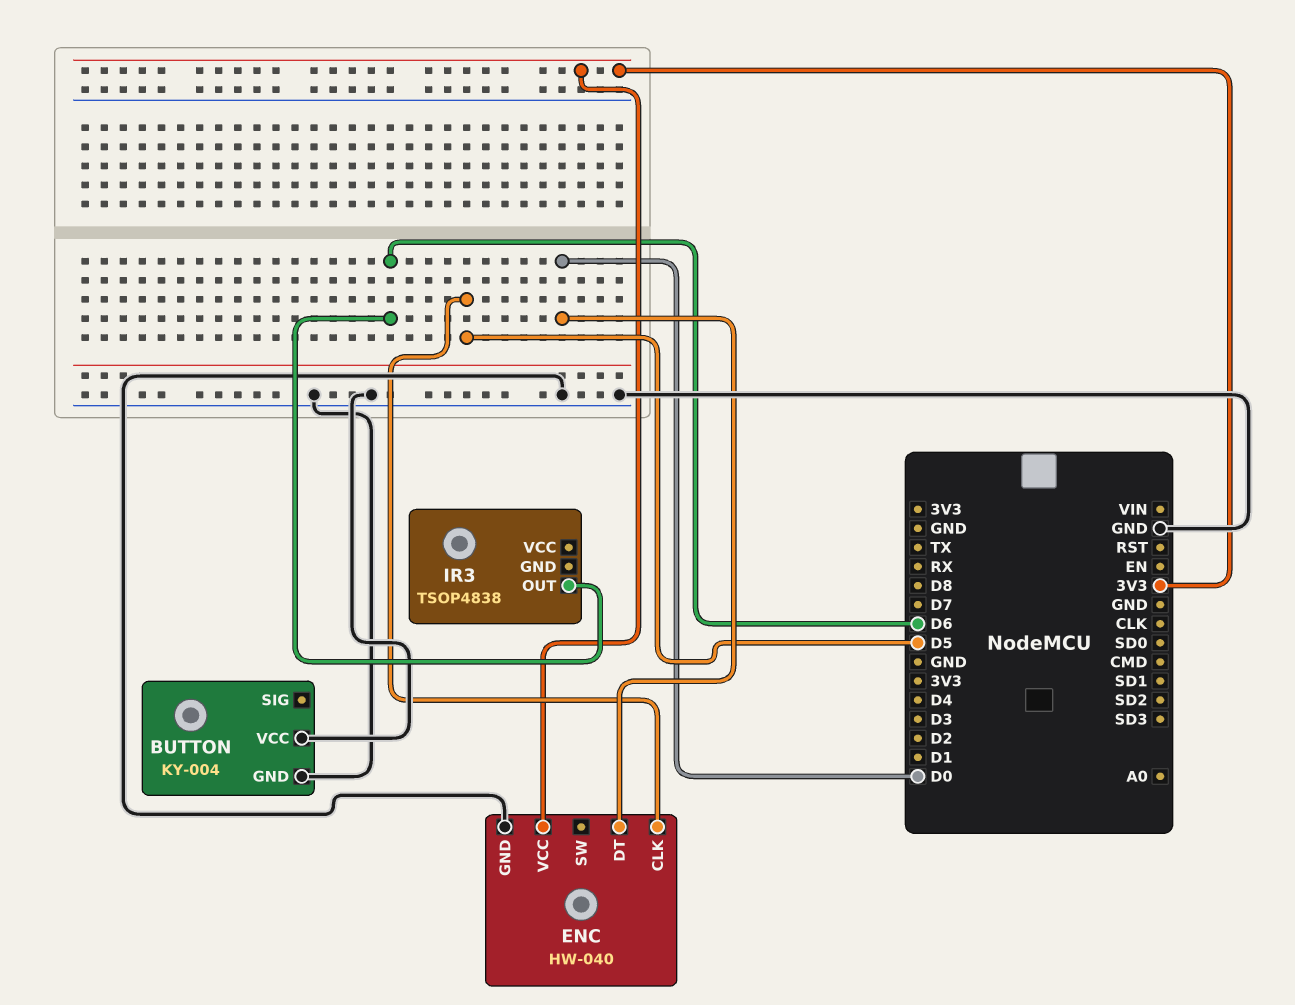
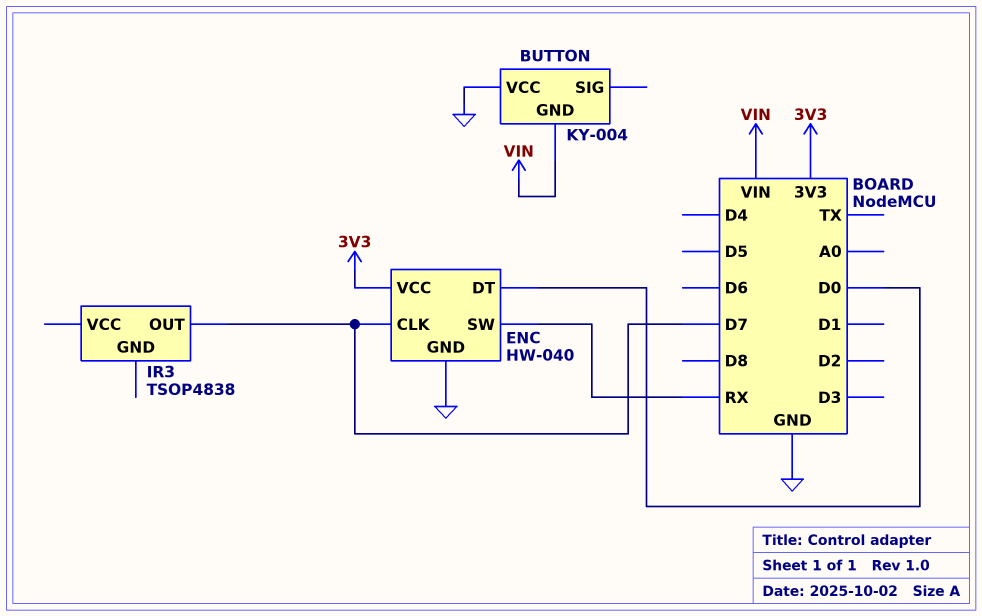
BUTTON pin GND: GND -> VIN
ENC pin CLK: D5 -> D7
ENC pin SW: none -> RX
IR3 pin OUT: D6 -> D7

